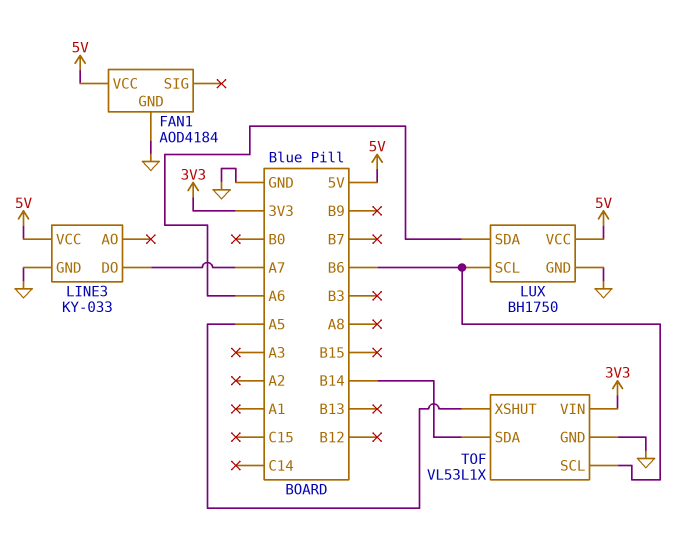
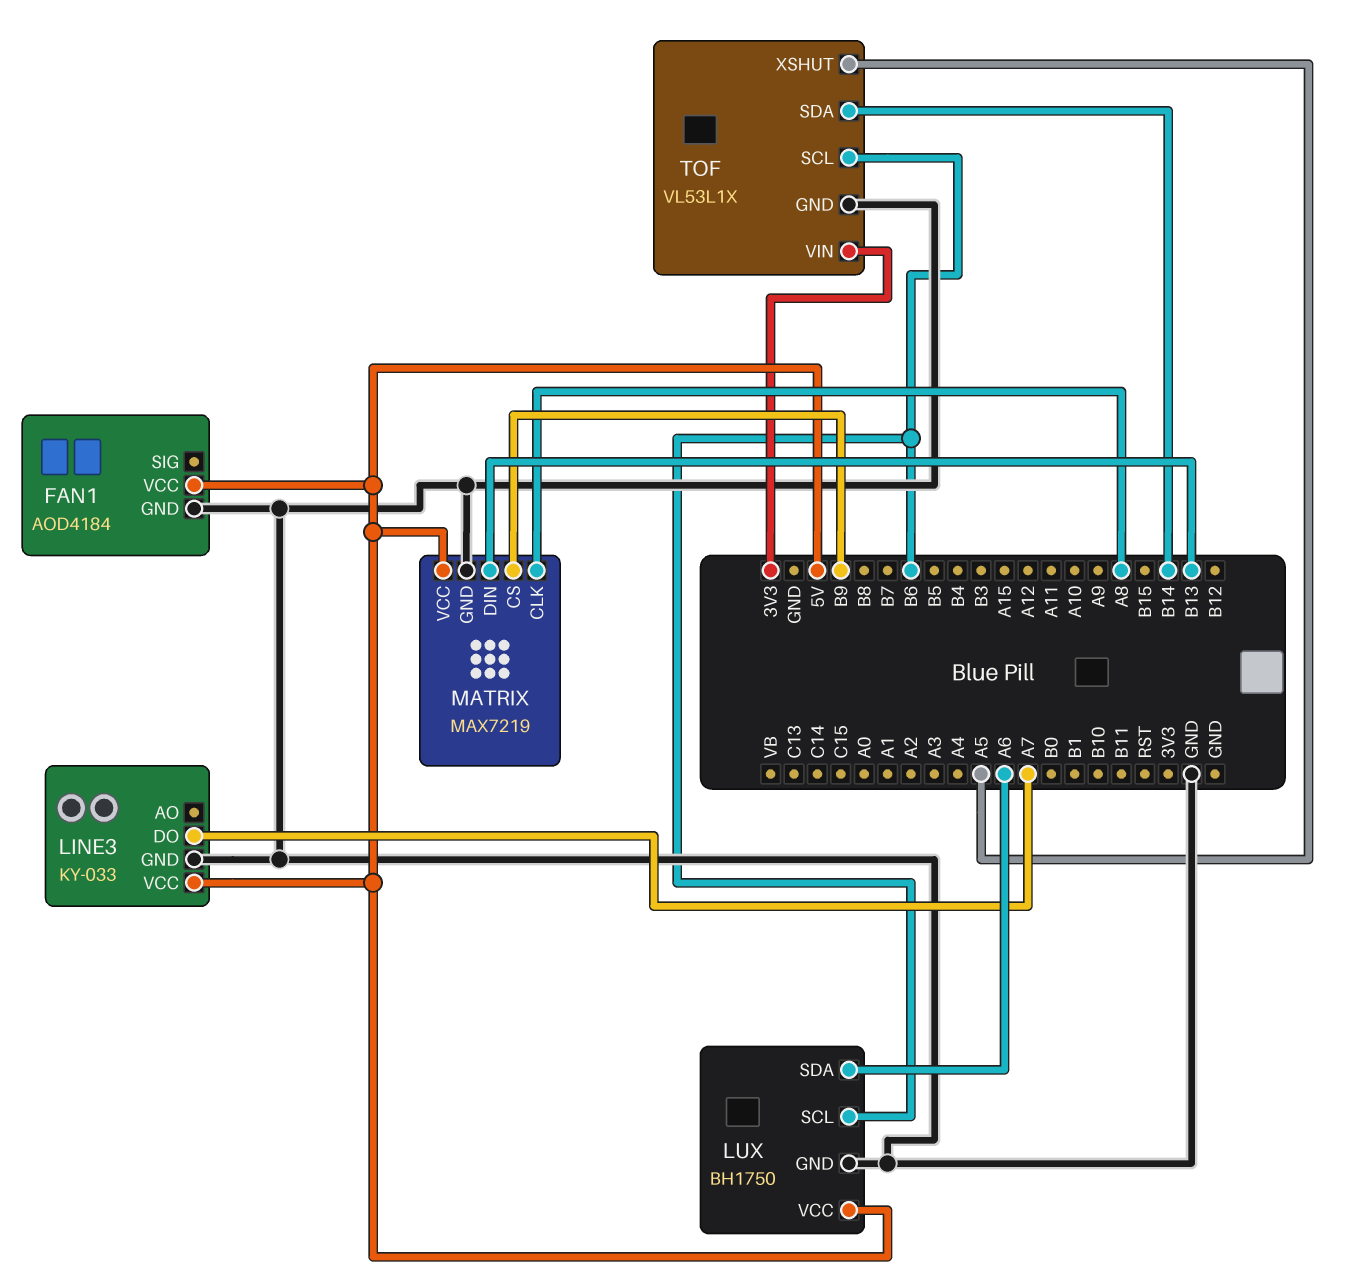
MATRIX: none -> MAX7219
MATRIX pin CLK: none -> A8
MATRIX pin CS: none -> B9
MATRIX pin DIN: none -> B13
MATRIX pin GND: none -> GND
MATRIX pin VCC: none -> 5V

